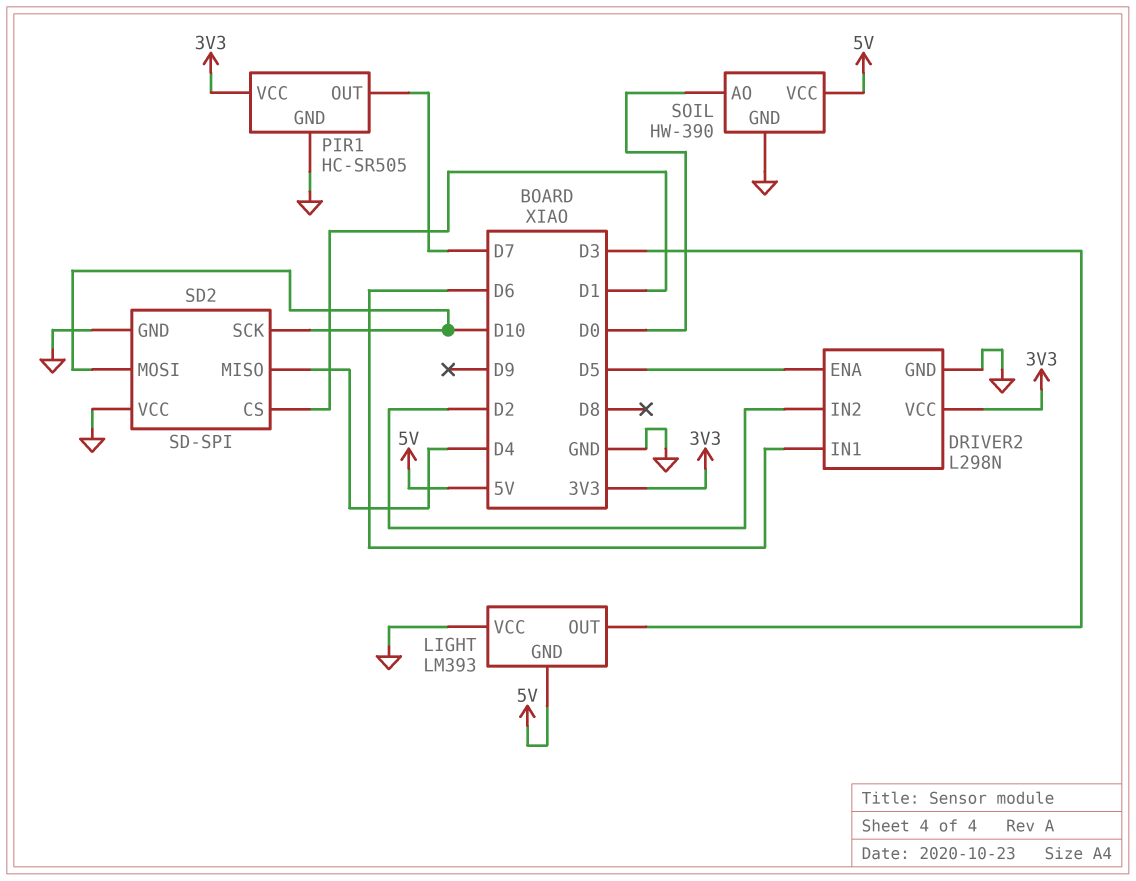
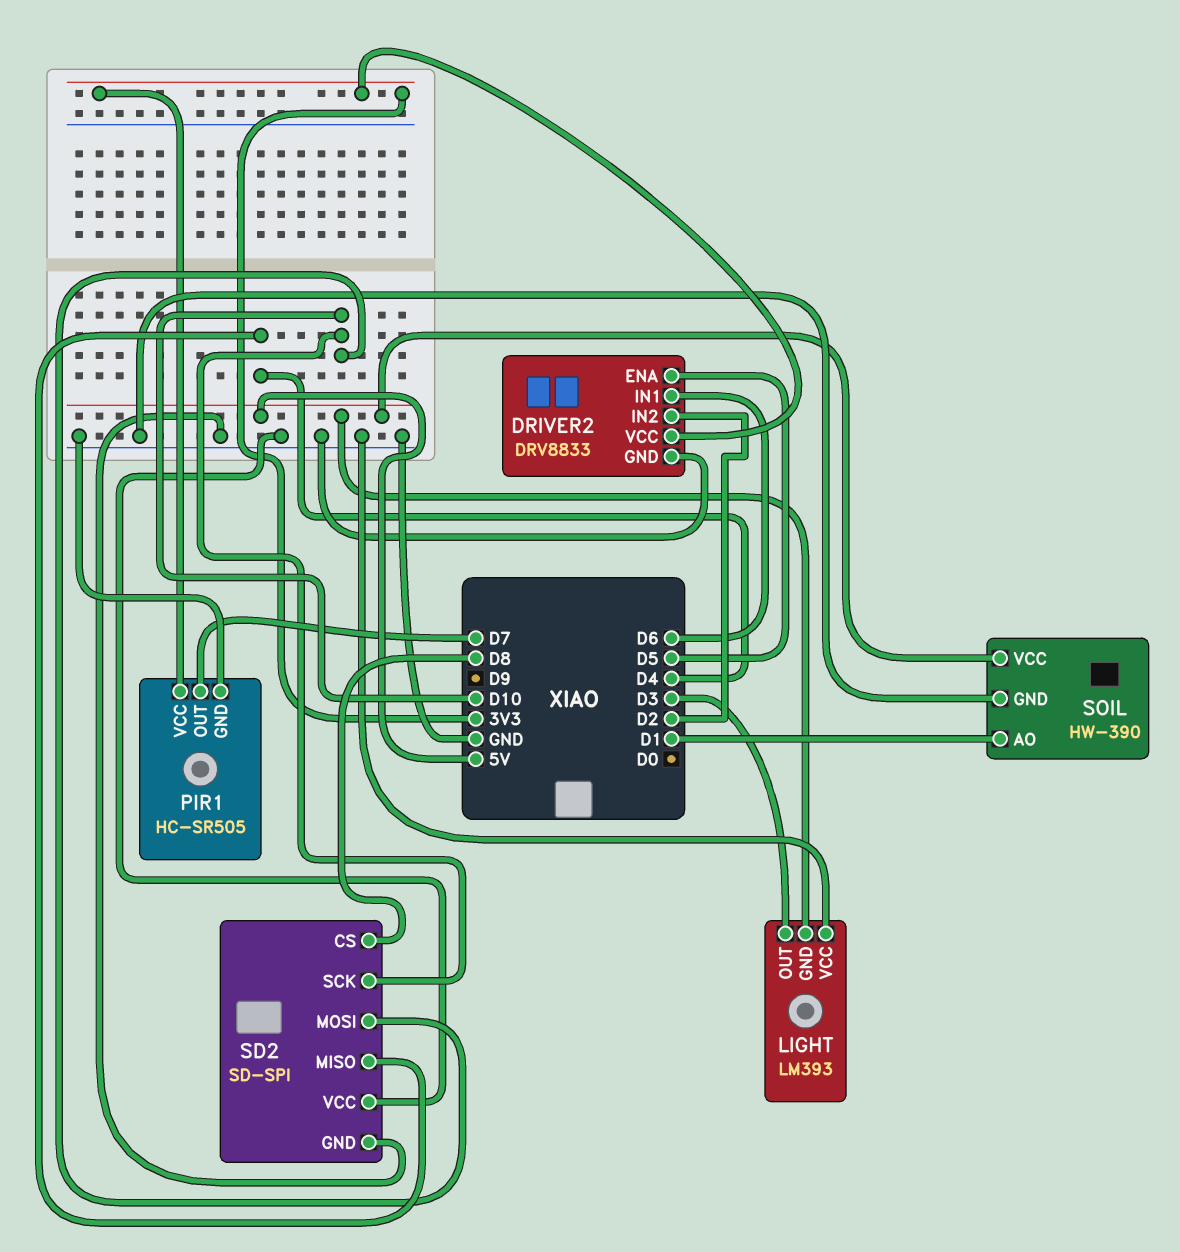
DRIVER2: L298N -> DRV8833
SD2 pin CS: D1 -> D8
SOIL pin AO: D0 -> D1

